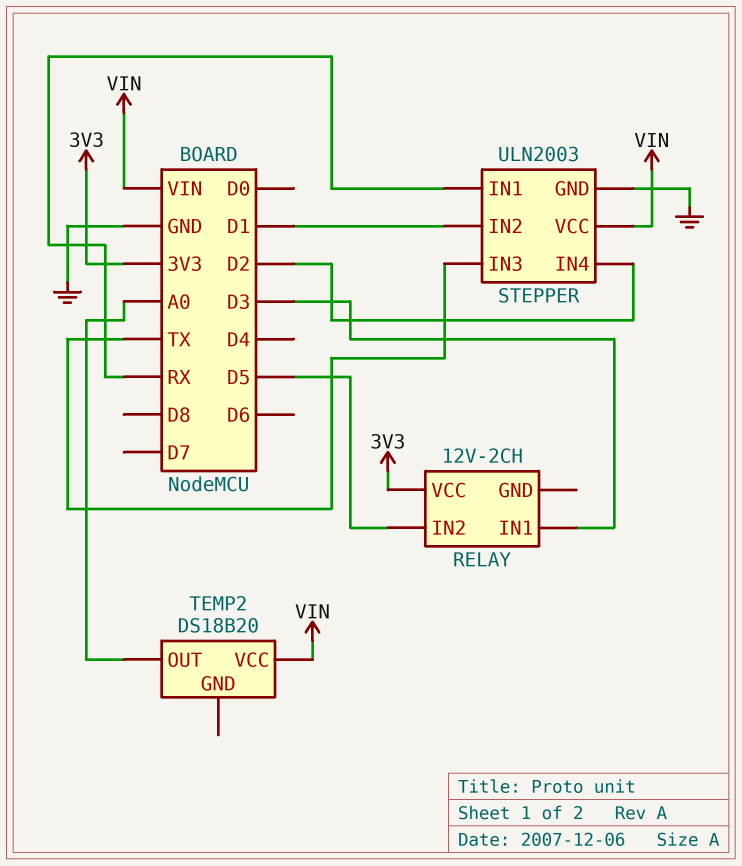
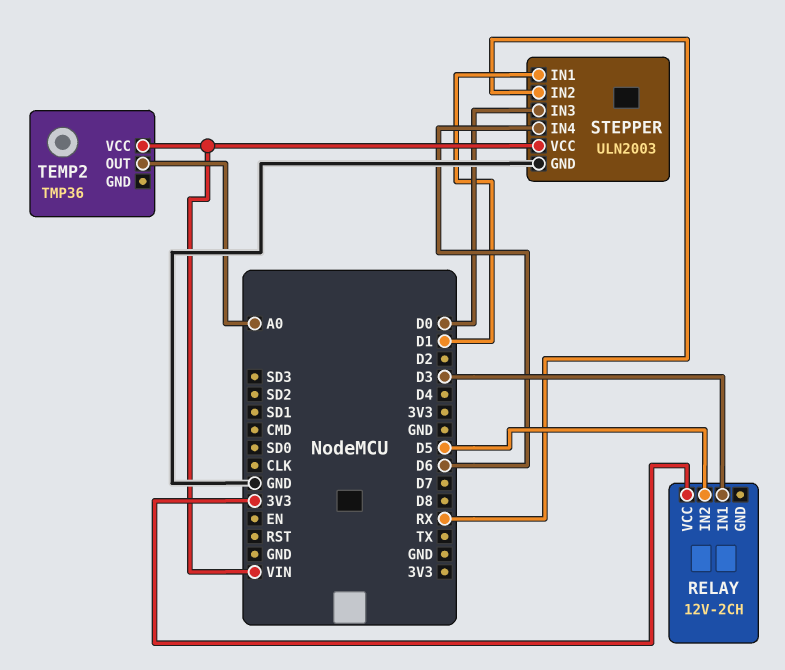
STEPPER pin IN1: RX -> D1
STEPPER pin IN2: D1 -> RX
STEPPER pin IN3: TX -> D0
STEPPER pin IN4: D2 -> D6
TEMP2: DS18B20 -> TMP36

